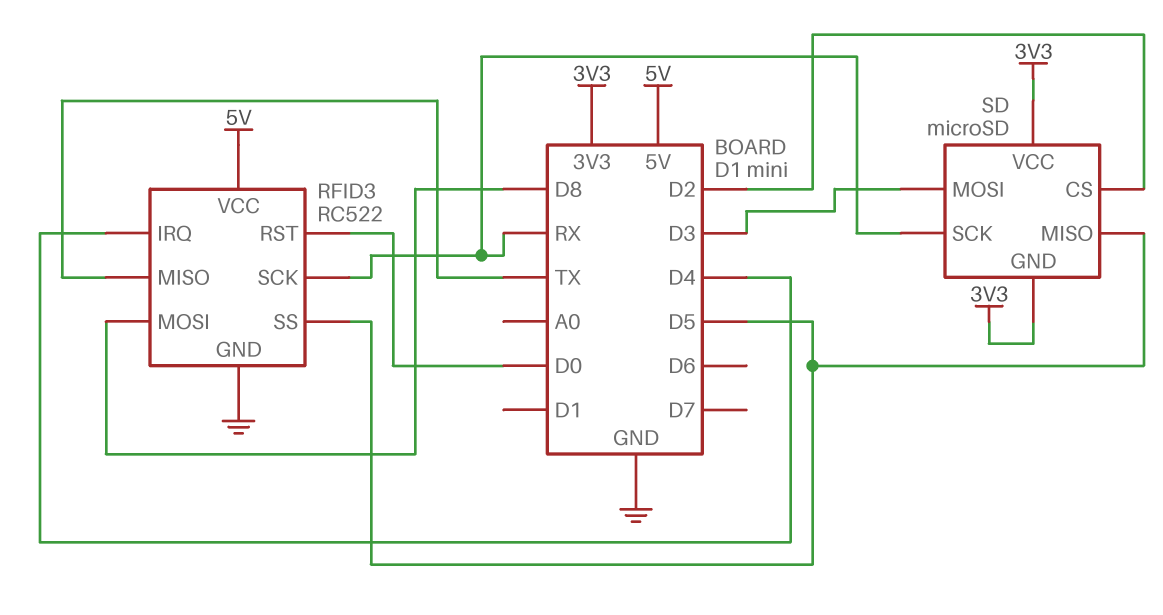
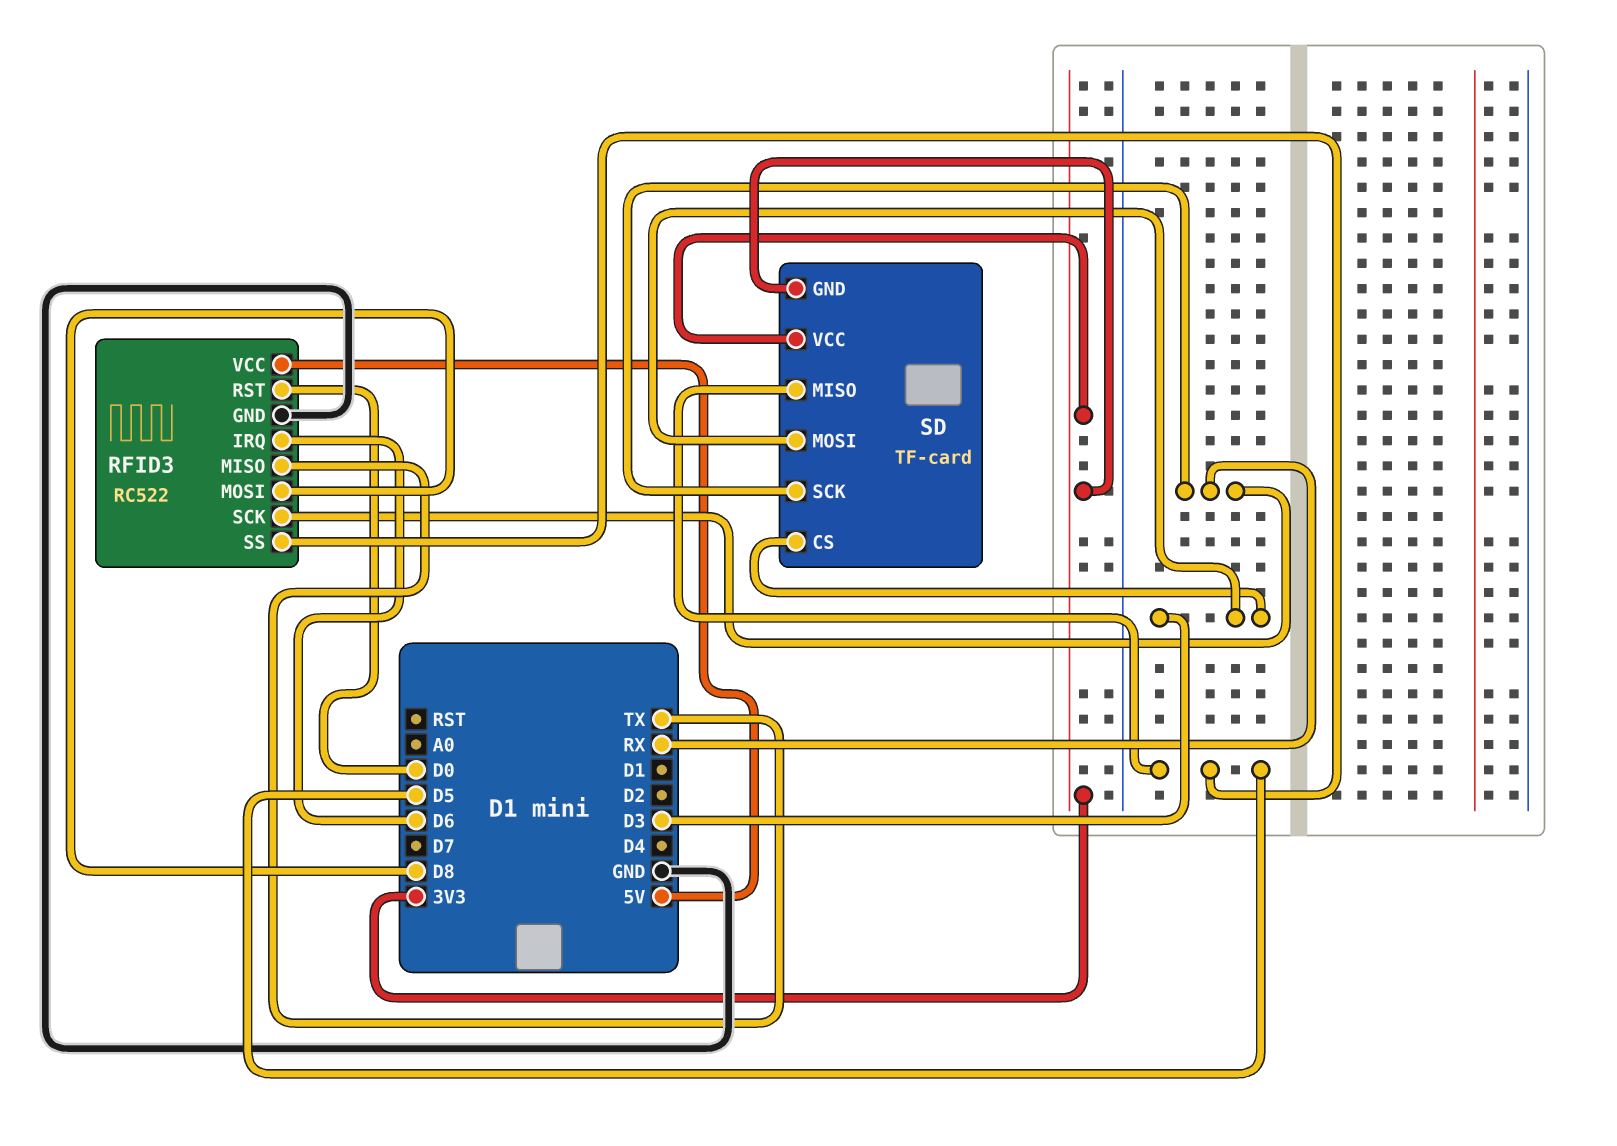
RFID3 pin IRQ: D4 -> D6
SD: microSD -> TF-card
SD pin CS: D2 -> D3

